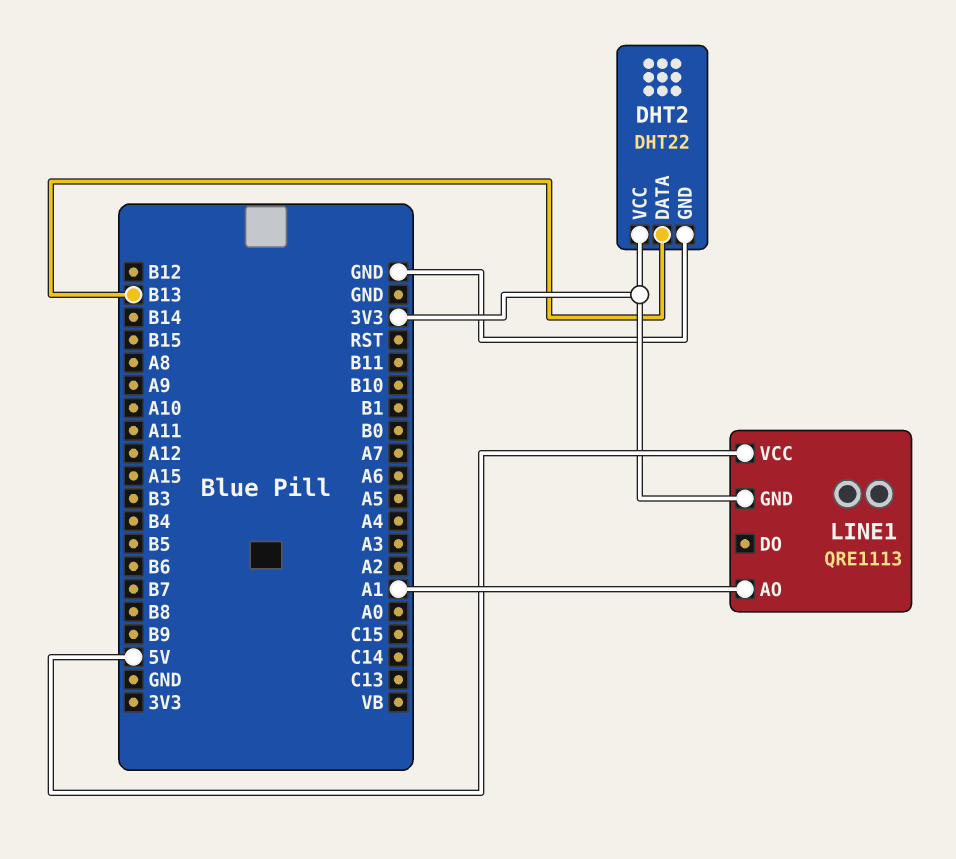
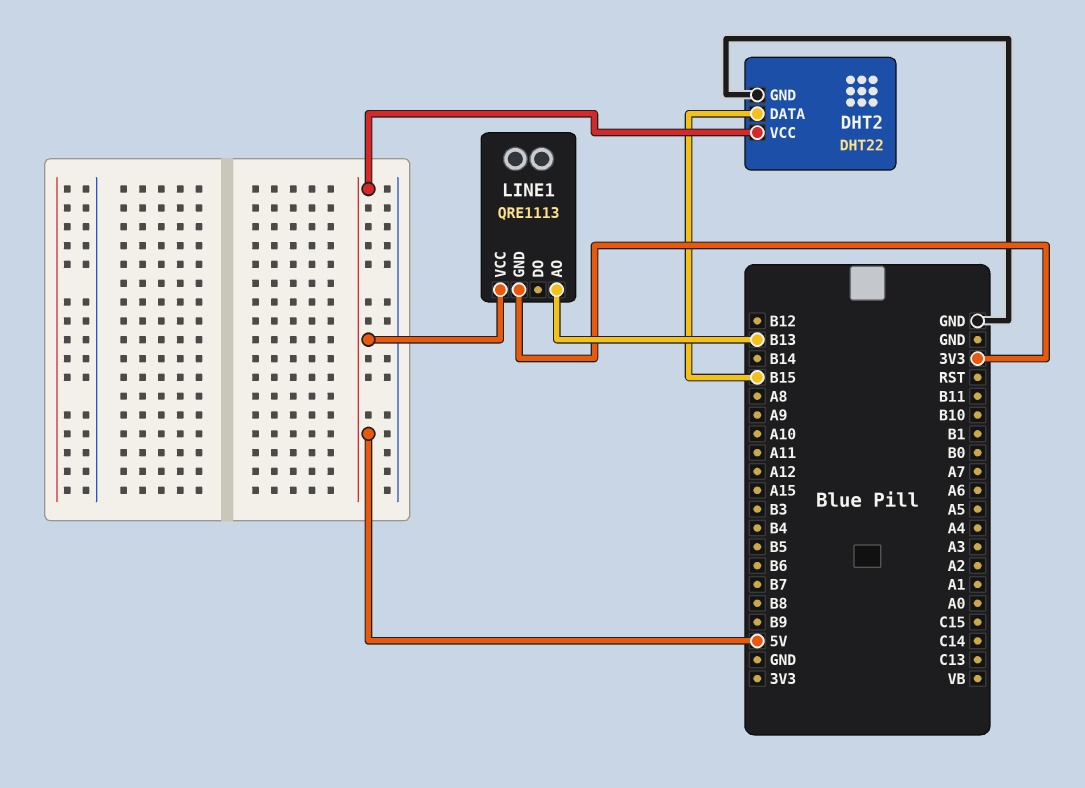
DHT2 pin DATA: B13 -> B15
DHT2 pin VCC: 3V3 -> 5V
LINE1 pin AO: A1 -> B13

